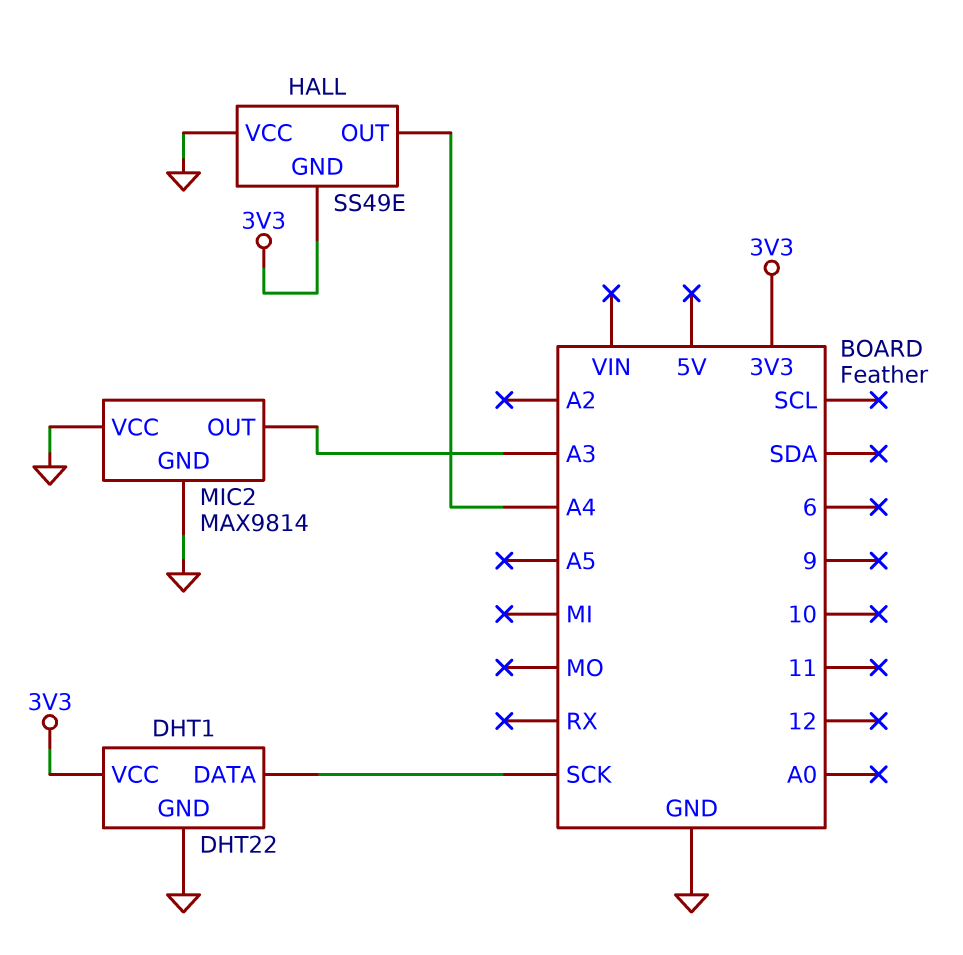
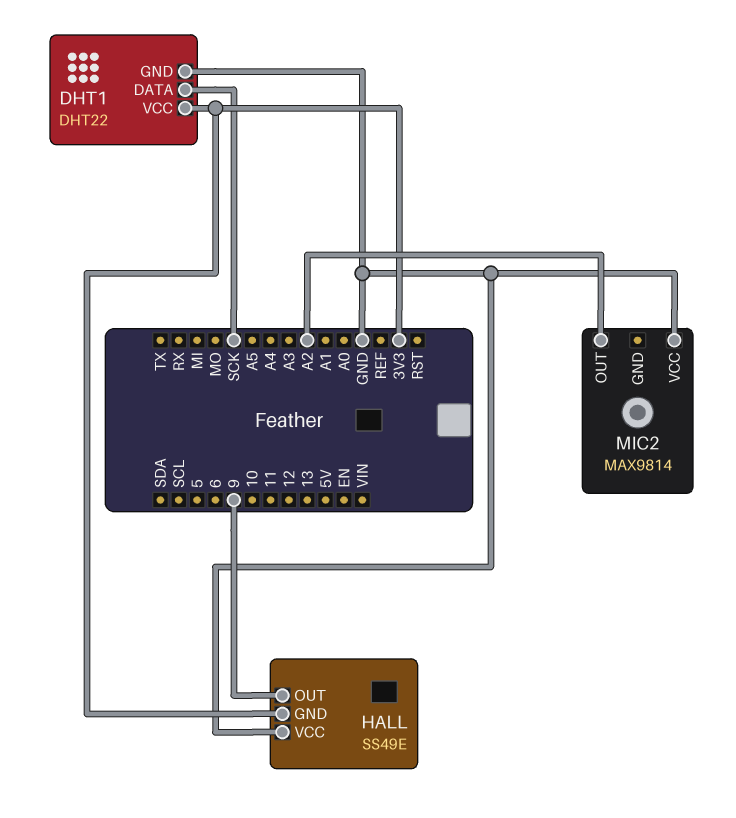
HALL pin OUT: A4 -> 9
MIC2 pin GND: GND -> none
MIC2 pin OUT: A3 -> A2

